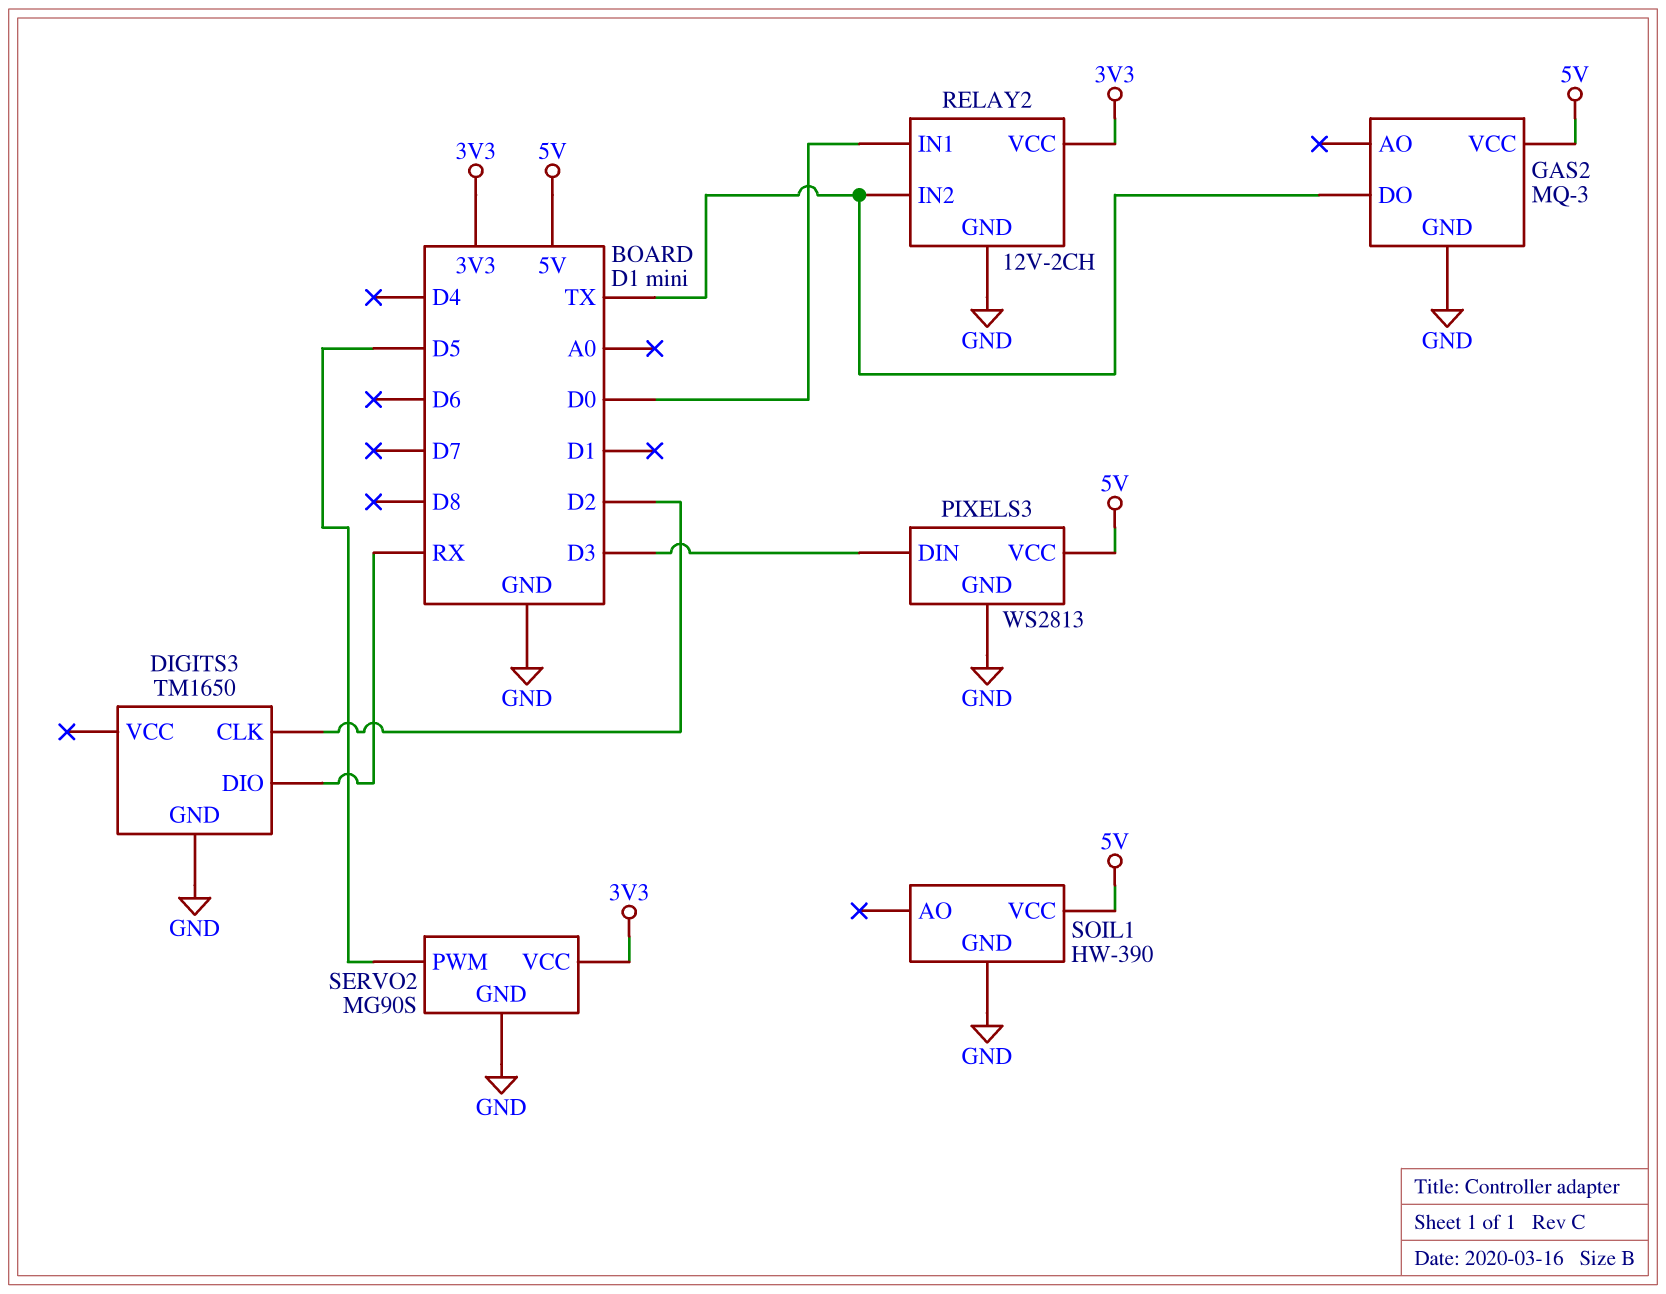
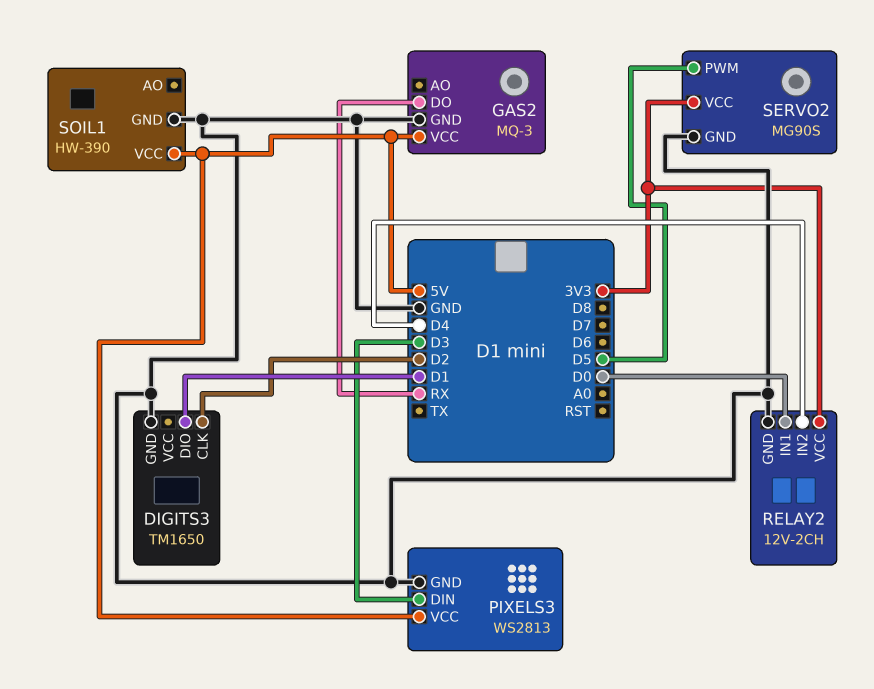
DIGITS3 pin DIO: RX -> D1
GAS2 pin DO: TX -> RX
RELAY2 pin IN2: TX -> D4

